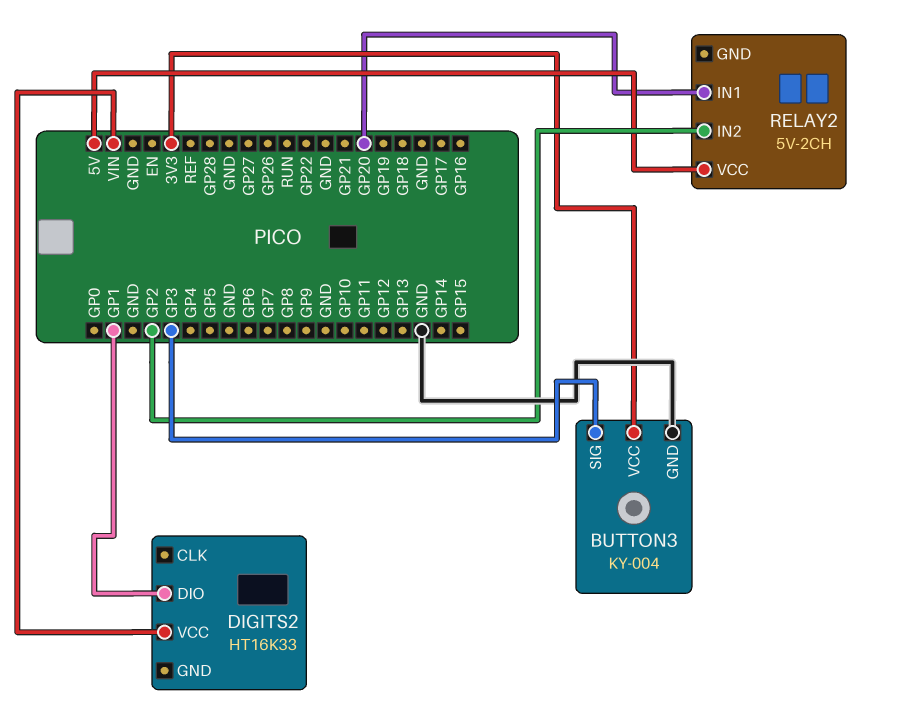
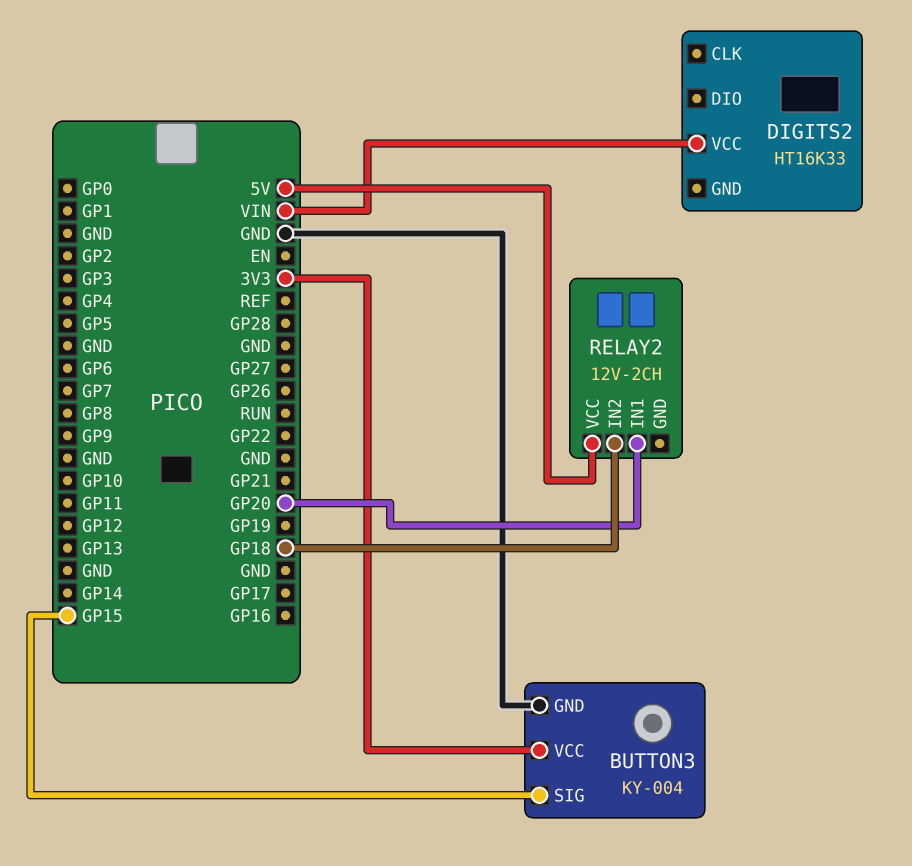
BUTTON3 pin SIG: GP3 -> GP15
DIGITS2 pin DIO: GP1 -> none
RELAY2: 5V-2CH -> 12V-2CH
RELAY2 pin IN2: GP2 -> GP18

